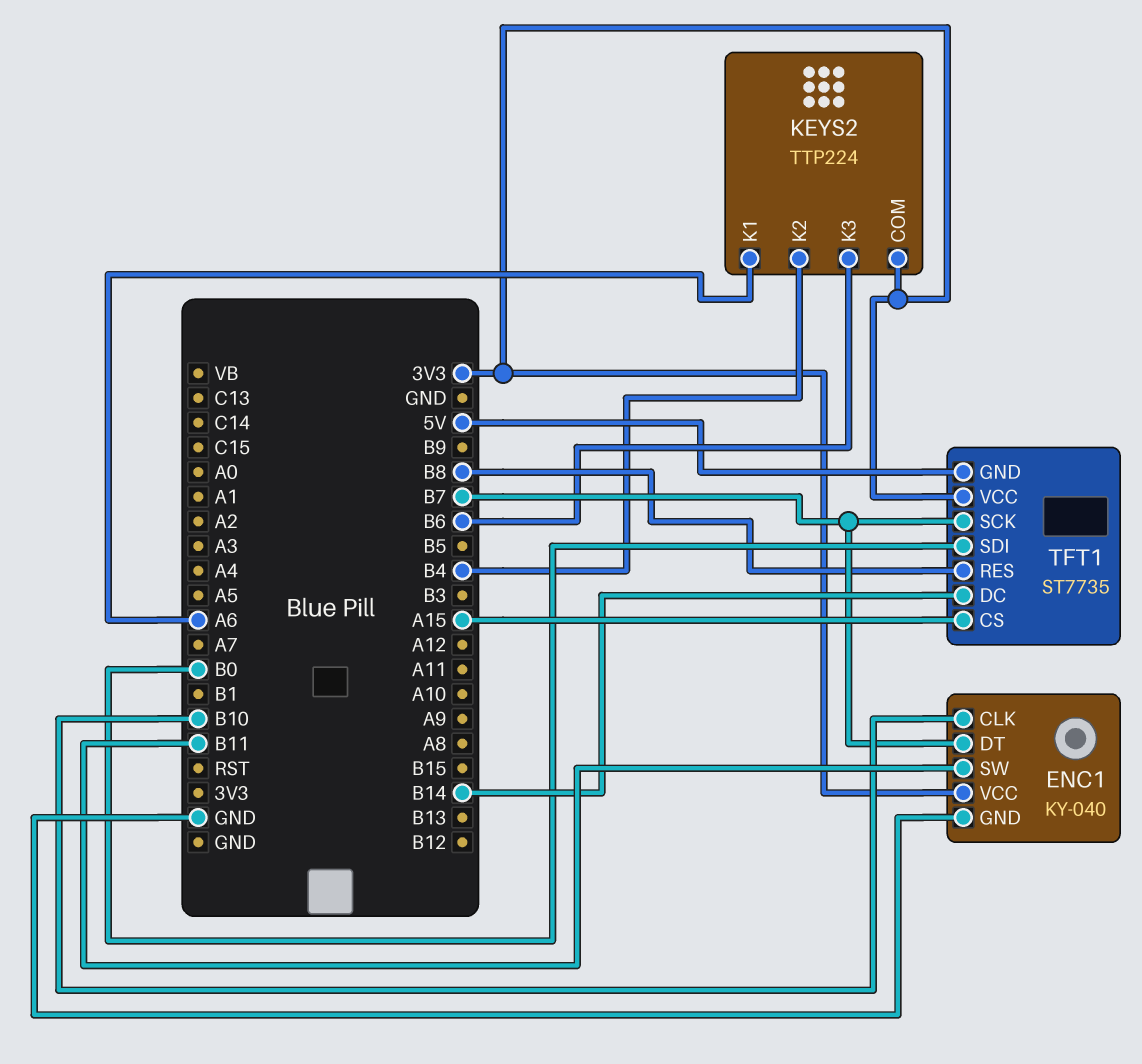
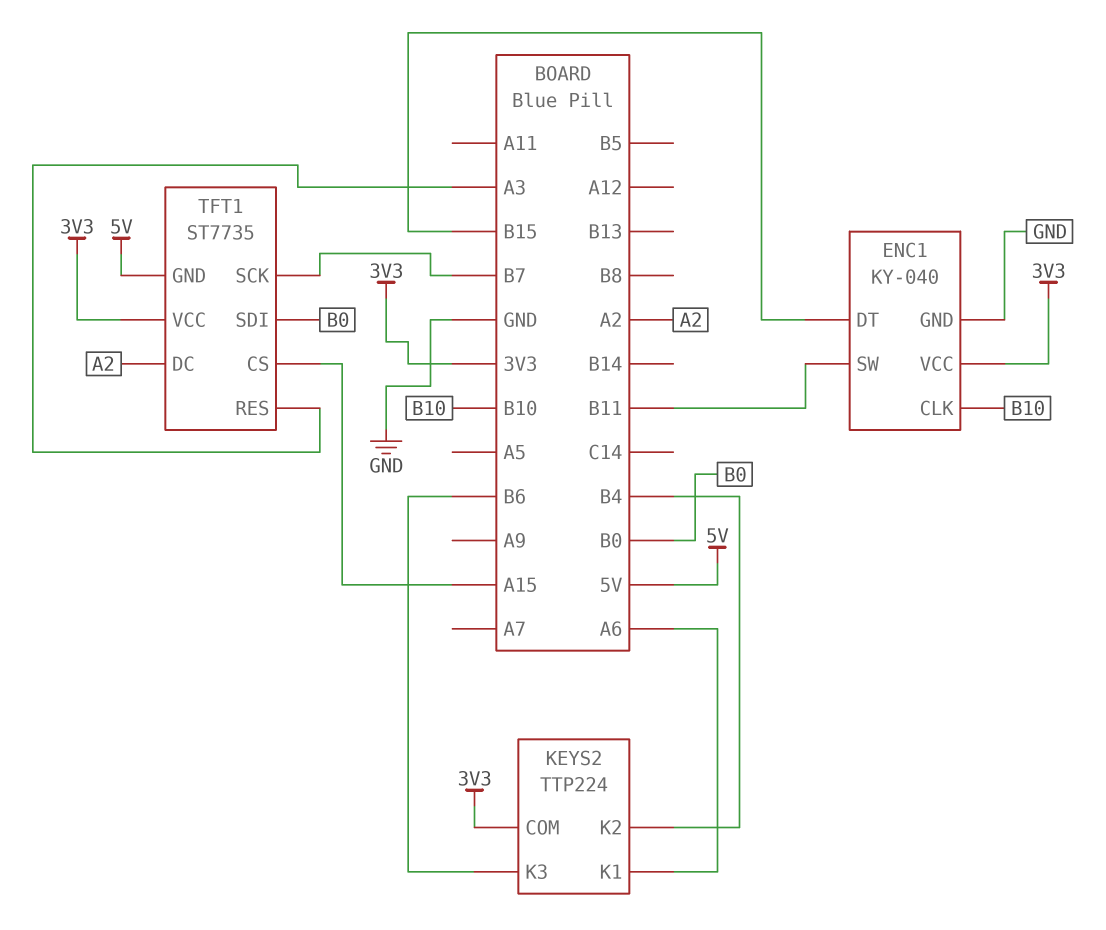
ENC1 pin DT: B7 -> B15
TFT1 pin DC: B14 -> A2
TFT1 pin RES: B8 -> A3

